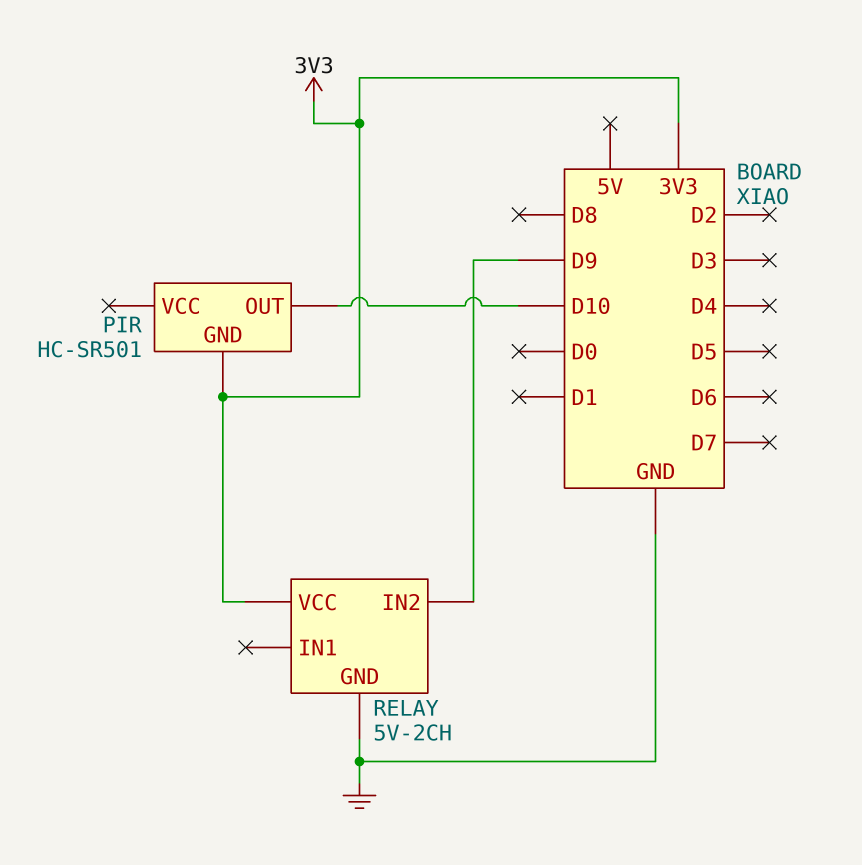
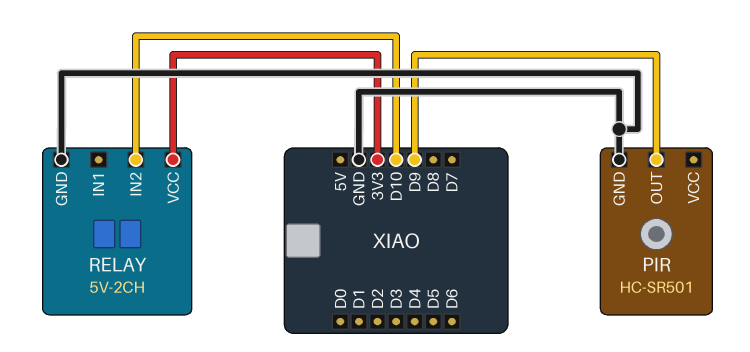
PIR pin GND: 3V3 -> GND
PIR pin OUT: D10 -> D9
RELAY pin IN2: D9 -> D10

